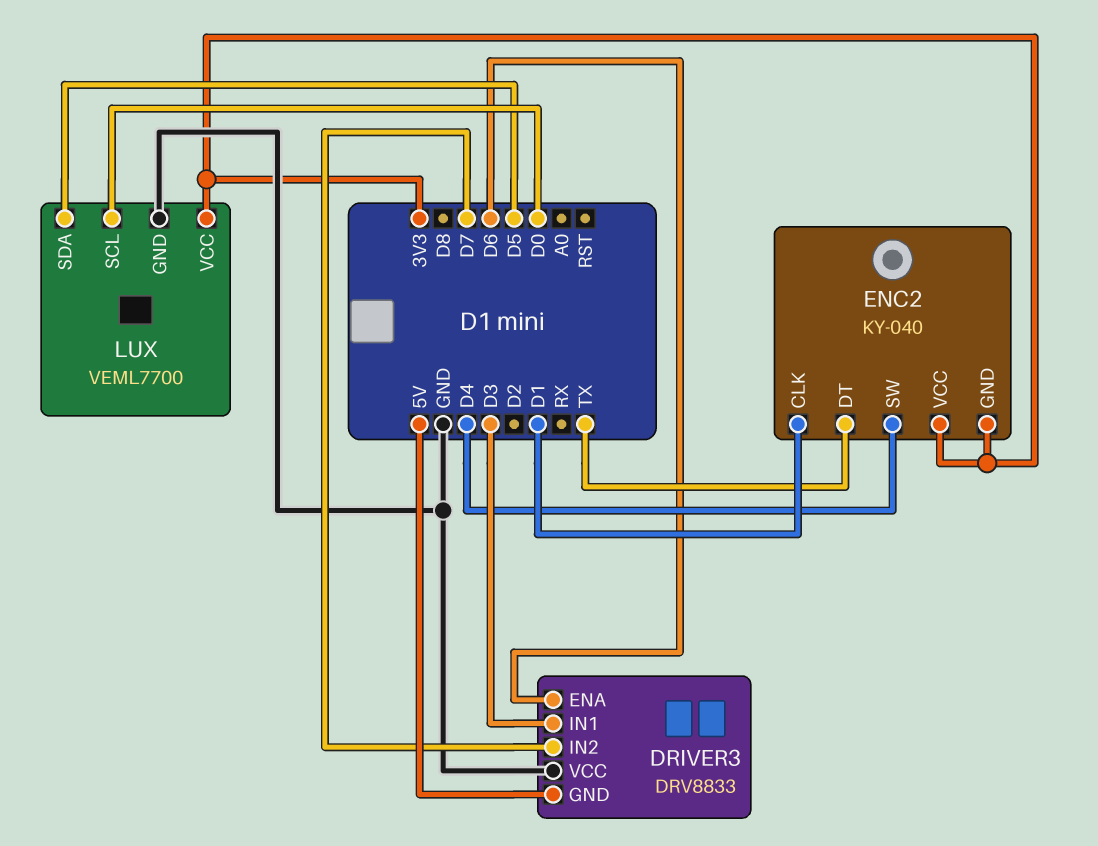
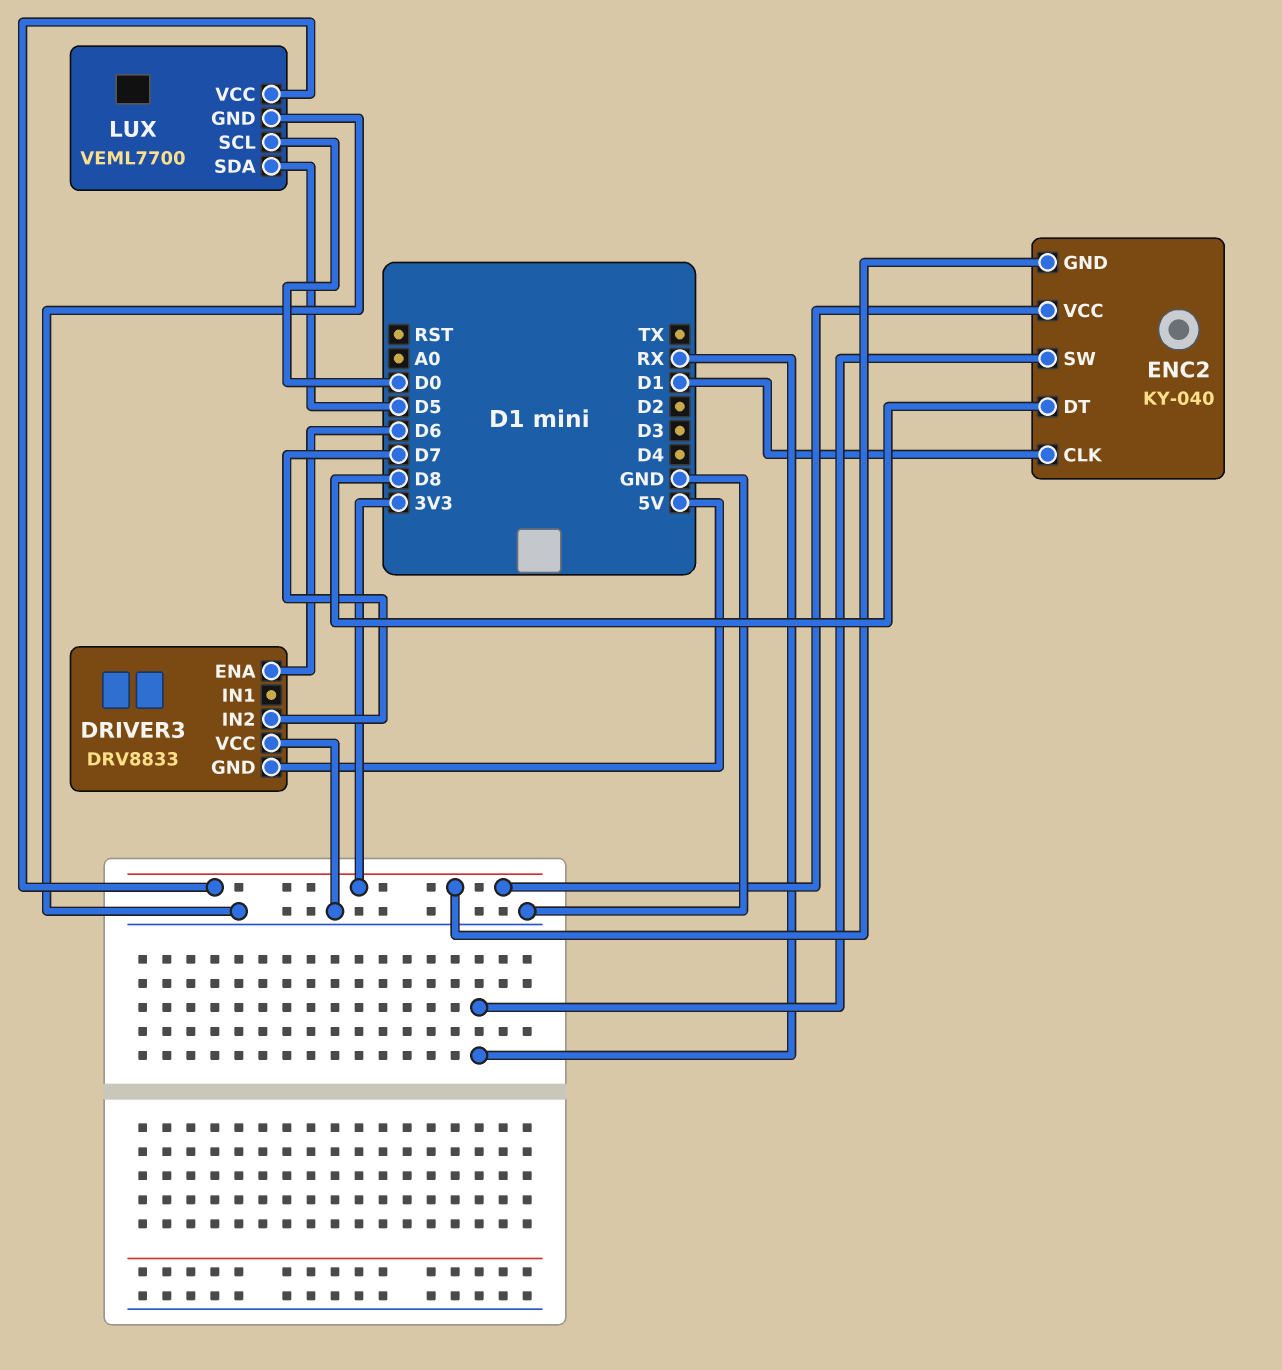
DRIVER3 pin IN1: D3 -> none
ENC2 pin DT: TX -> D8
ENC2 pin SW: D4 -> RX

